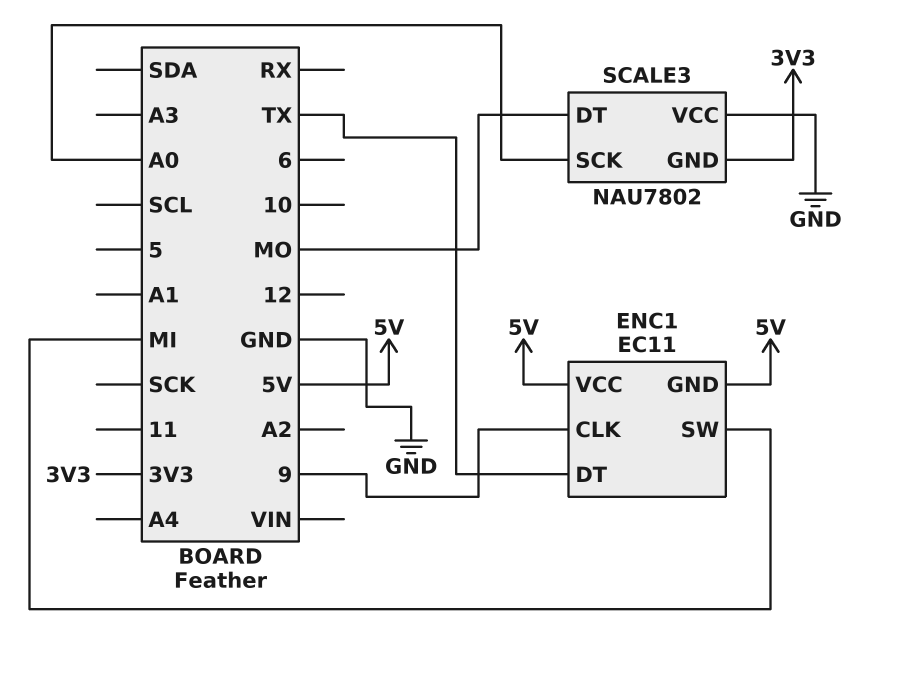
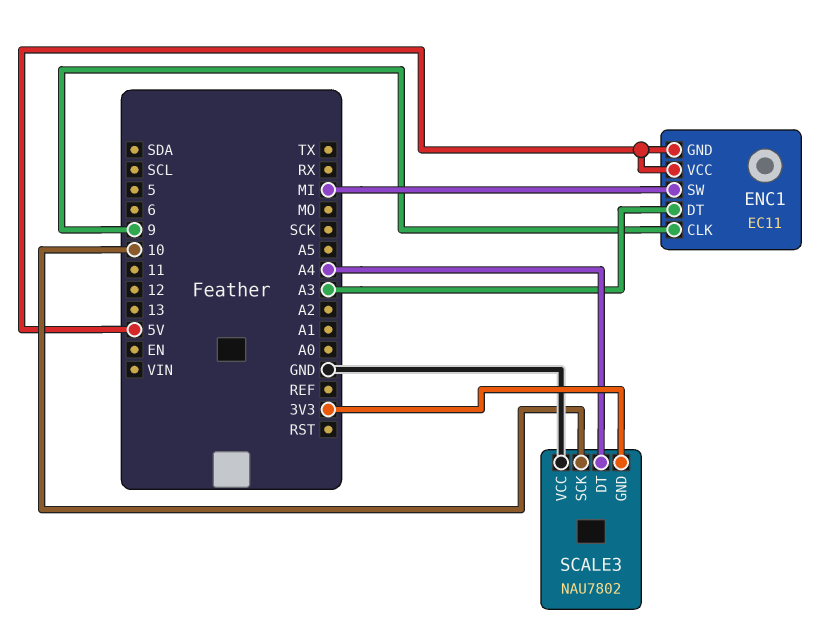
ENC1 pin DT: TX -> A3
SCALE3 pin DT: MO -> A4
SCALE3 pin SCK: A0 -> 10

